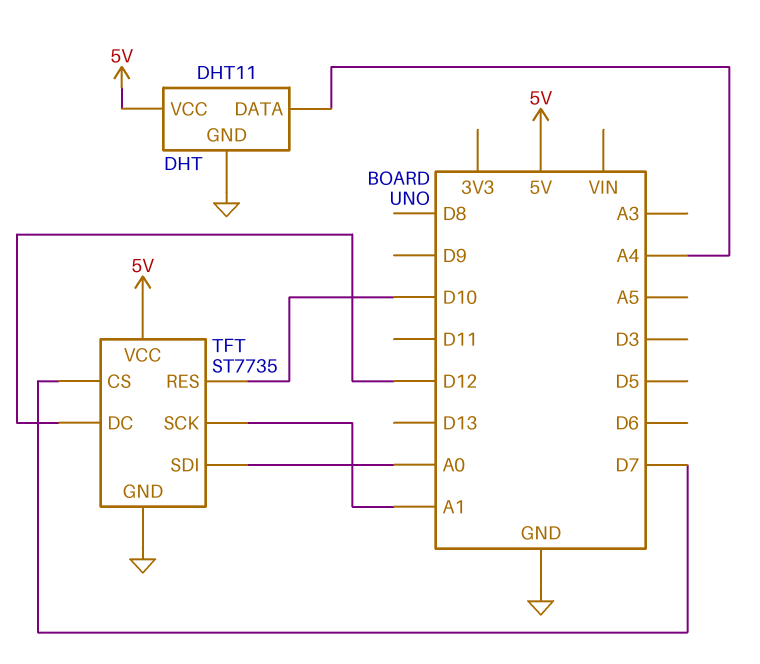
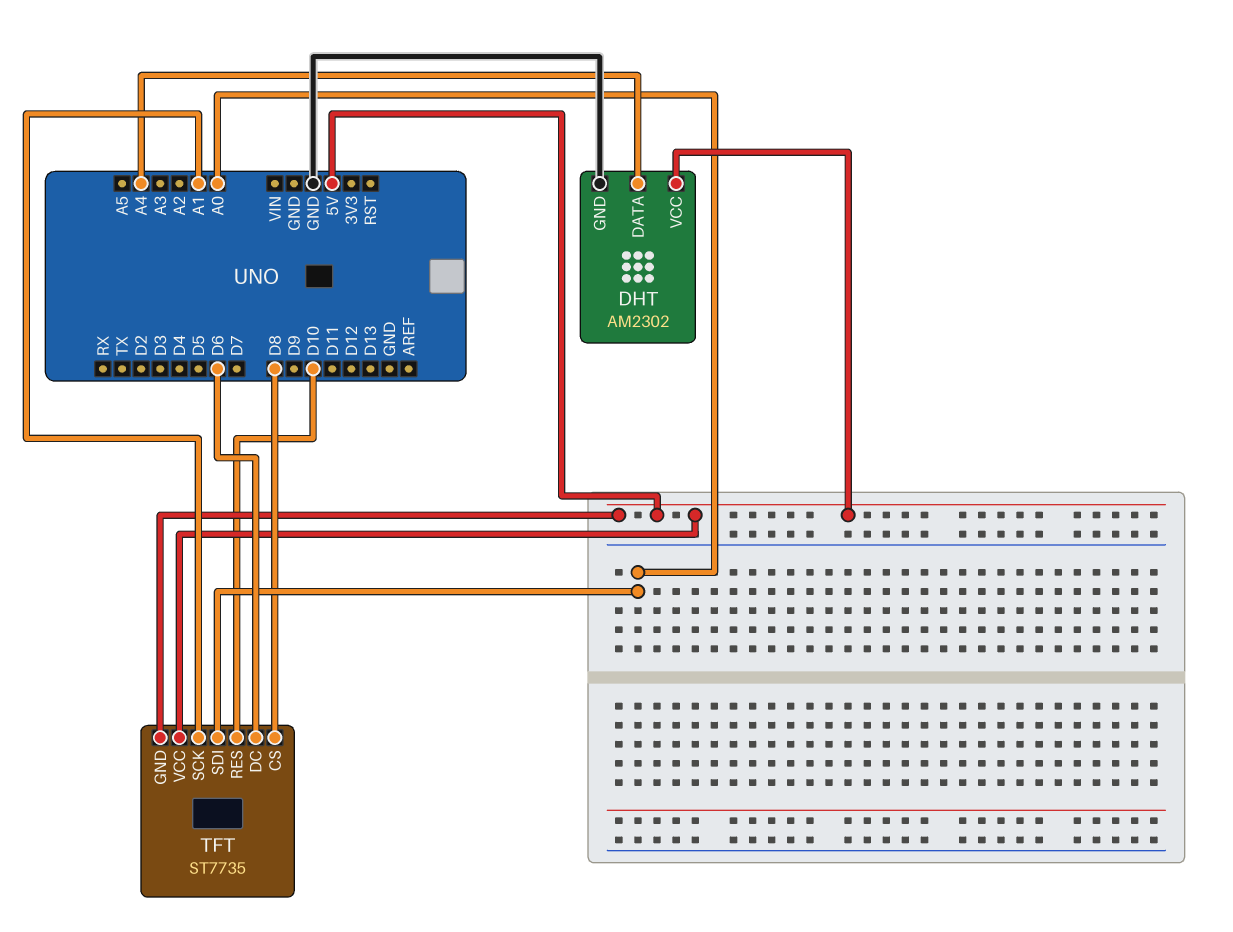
DHT: DHT11 -> AM2302
TFT pin CS: D7 -> D8
TFT pin DC: D12 -> D6
TFT pin GND: GND -> 5V

